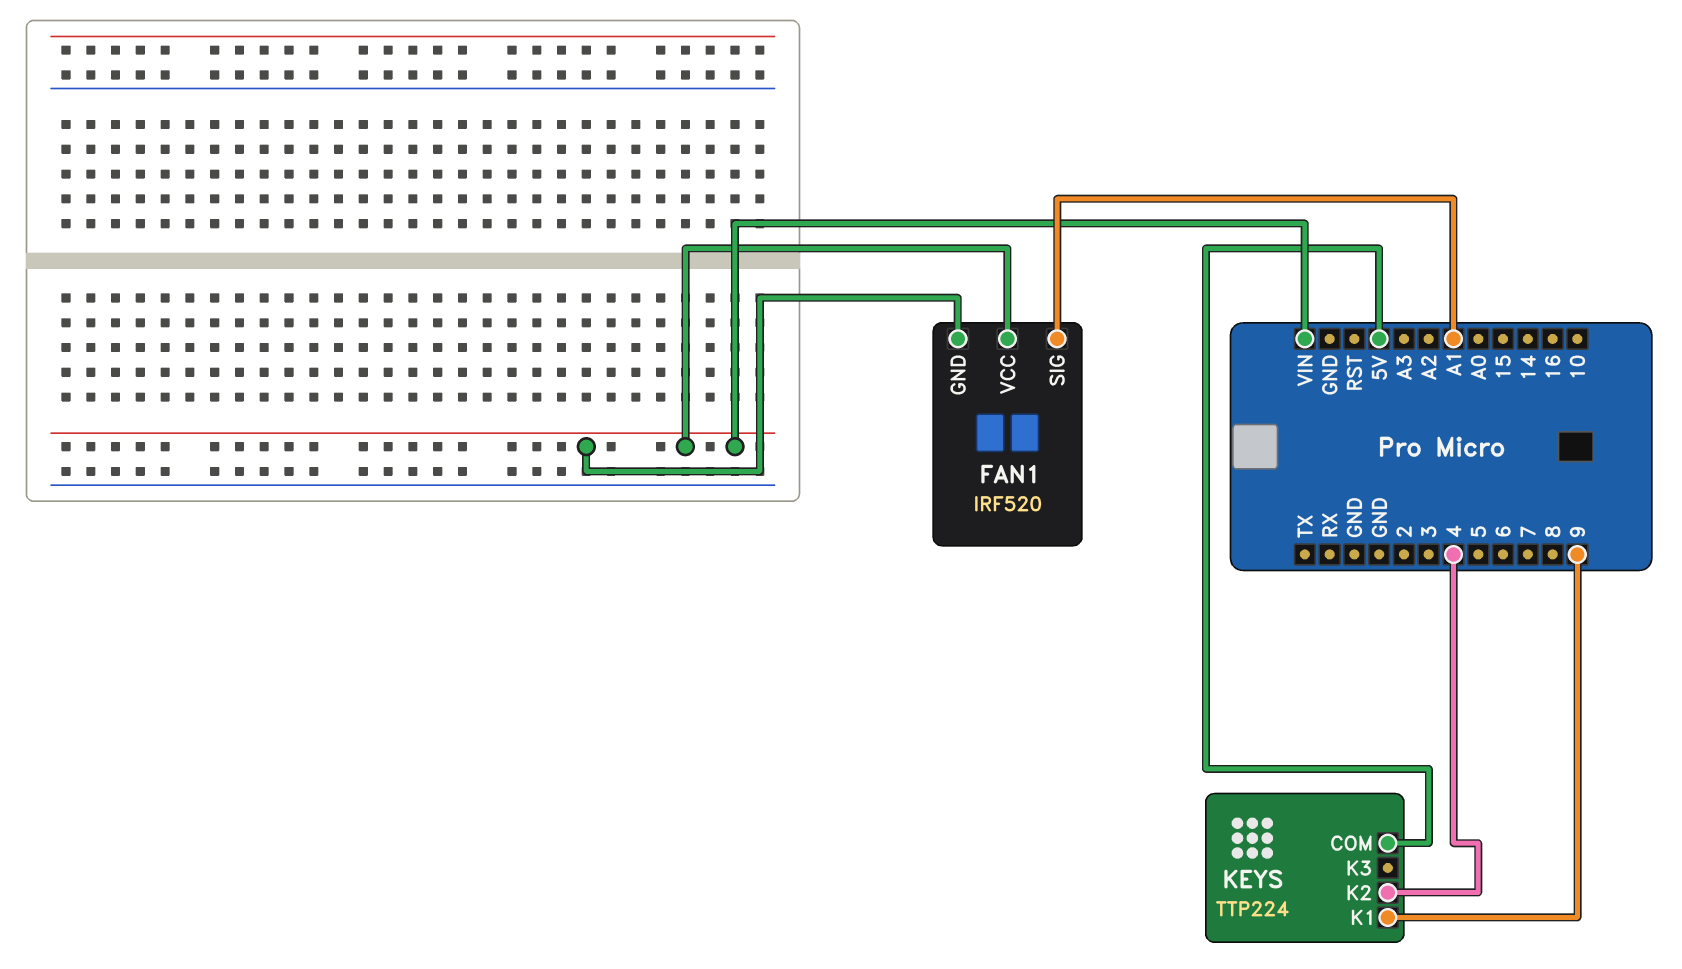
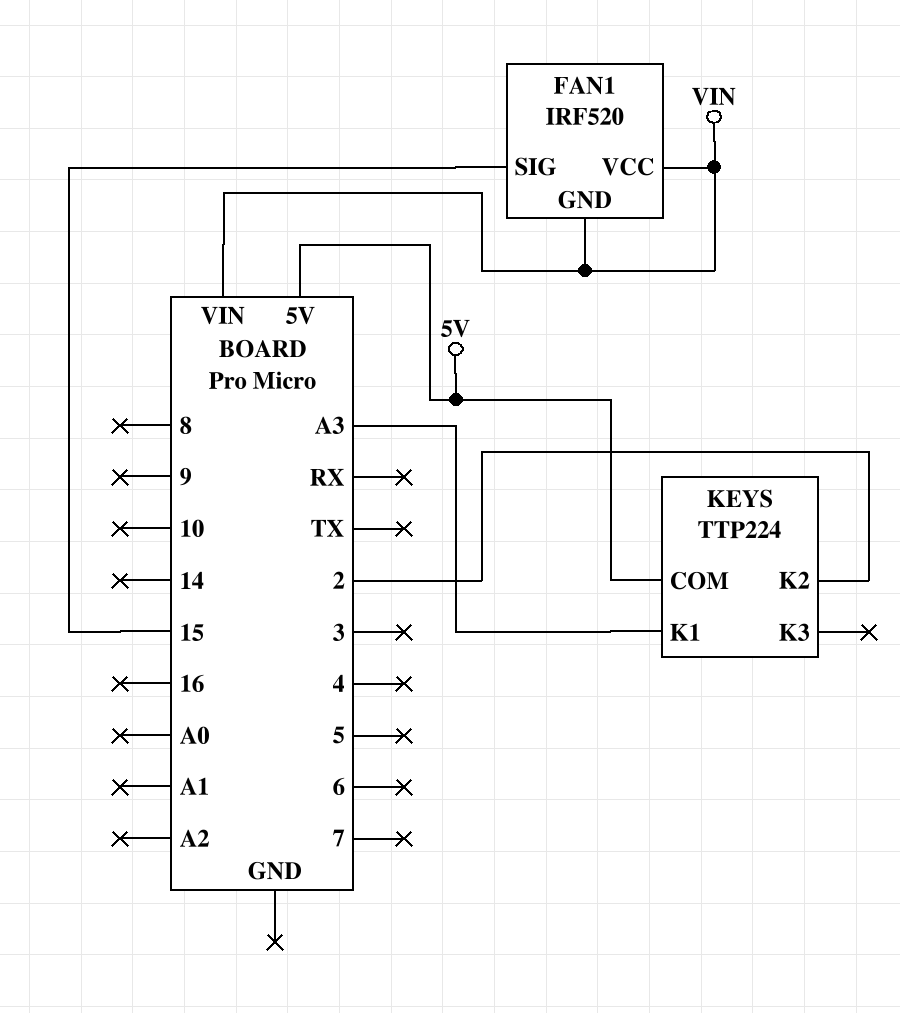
FAN1 pin SIG: A1 -> 15
KEYS pin K1: 9 -> A3
KEYS pin K2: 4 -> 2

